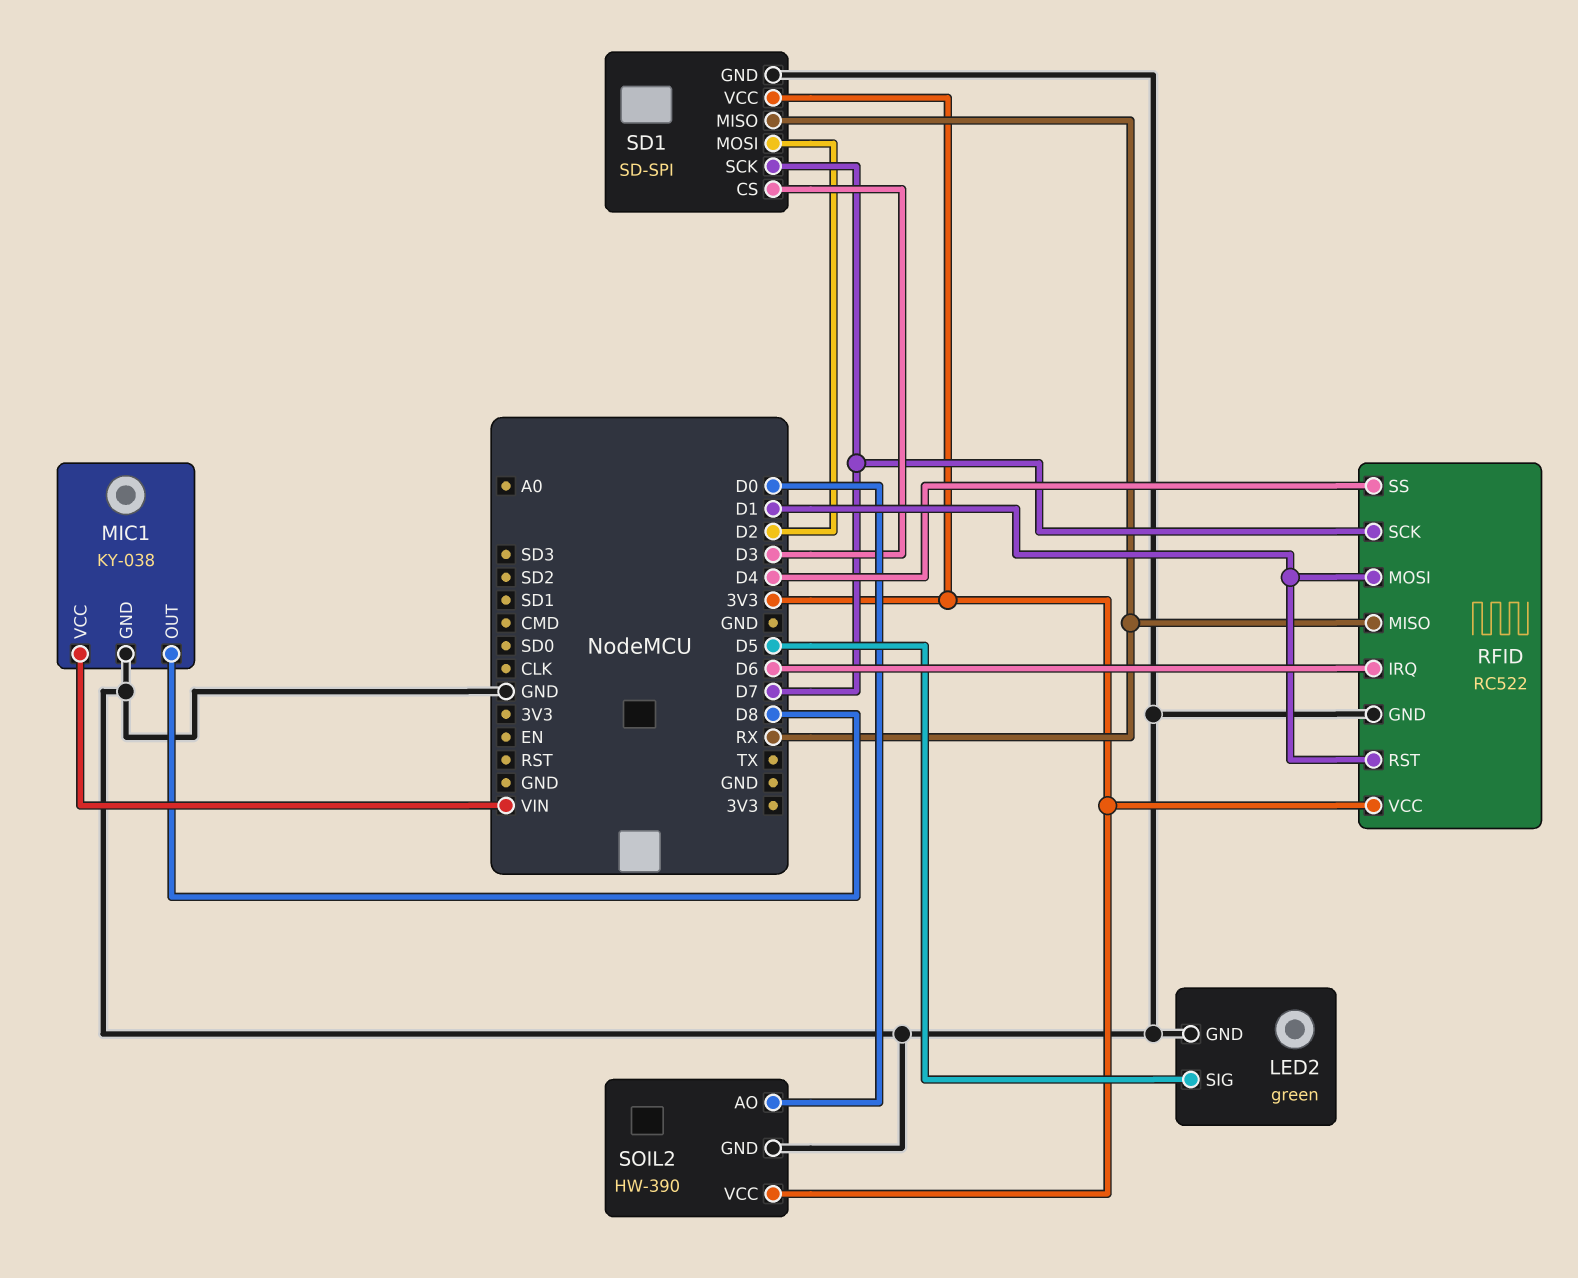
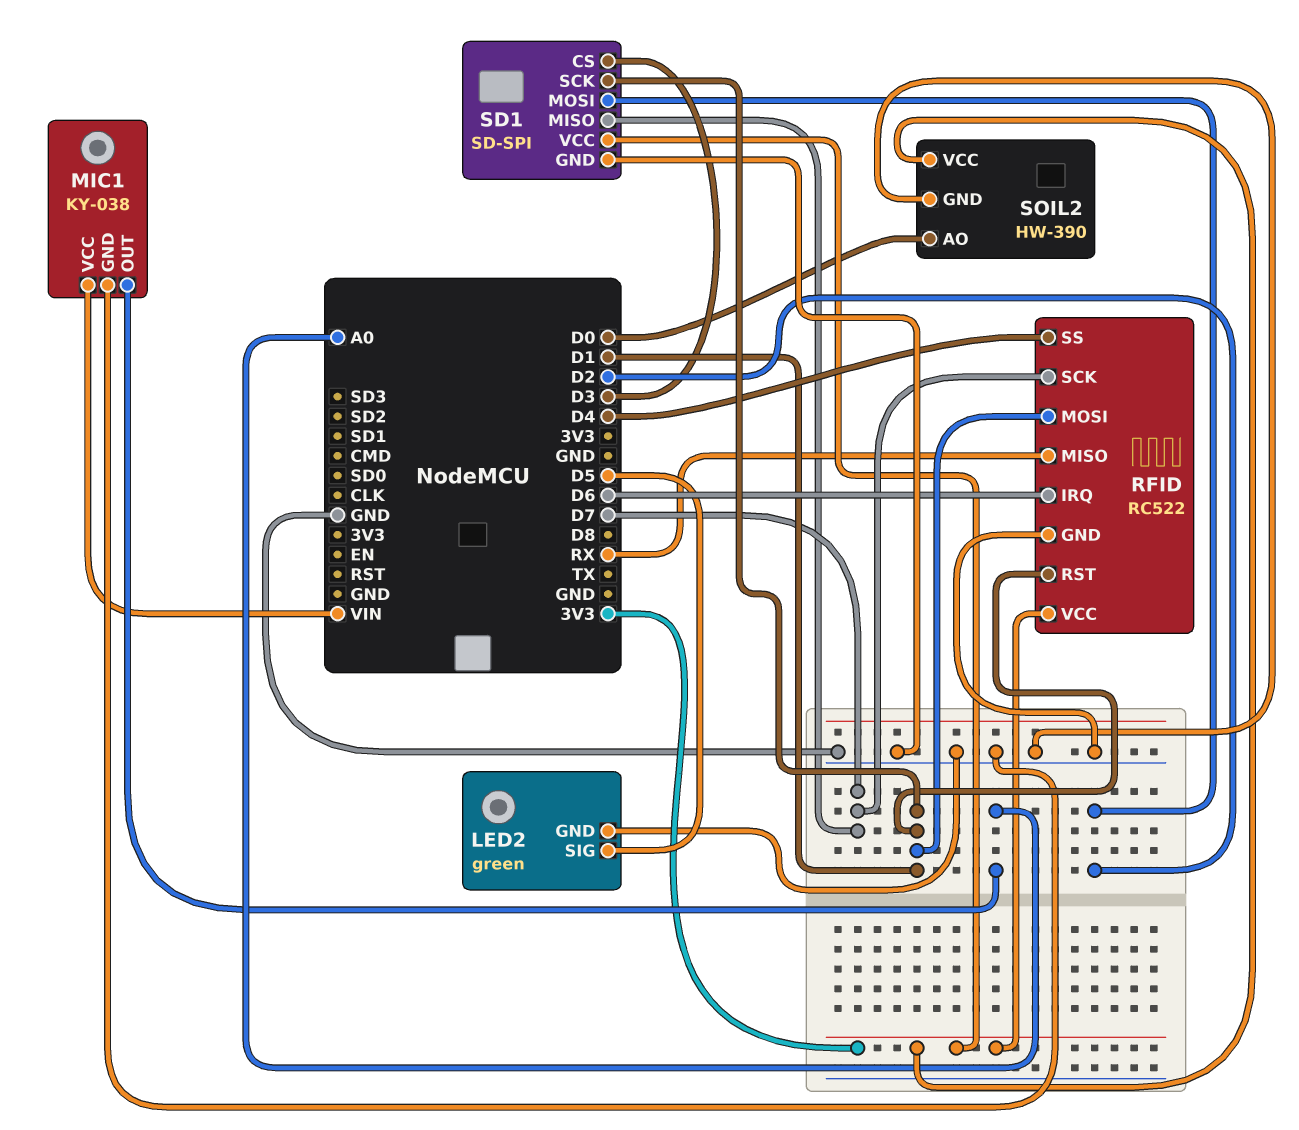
MIC1 pin OUT: D8 -> A0
SD1 pin MISO: RX -> D7
SD1 pin SCK: D7 -> D1

